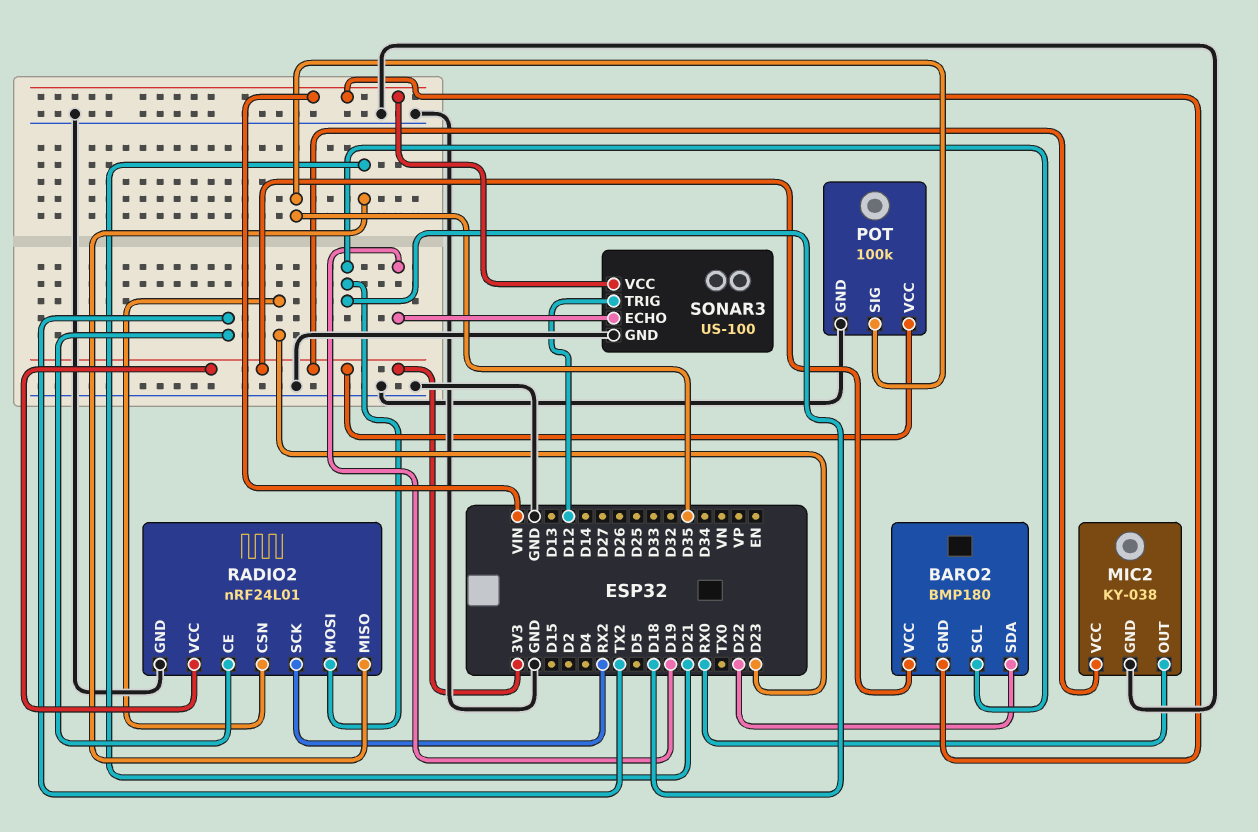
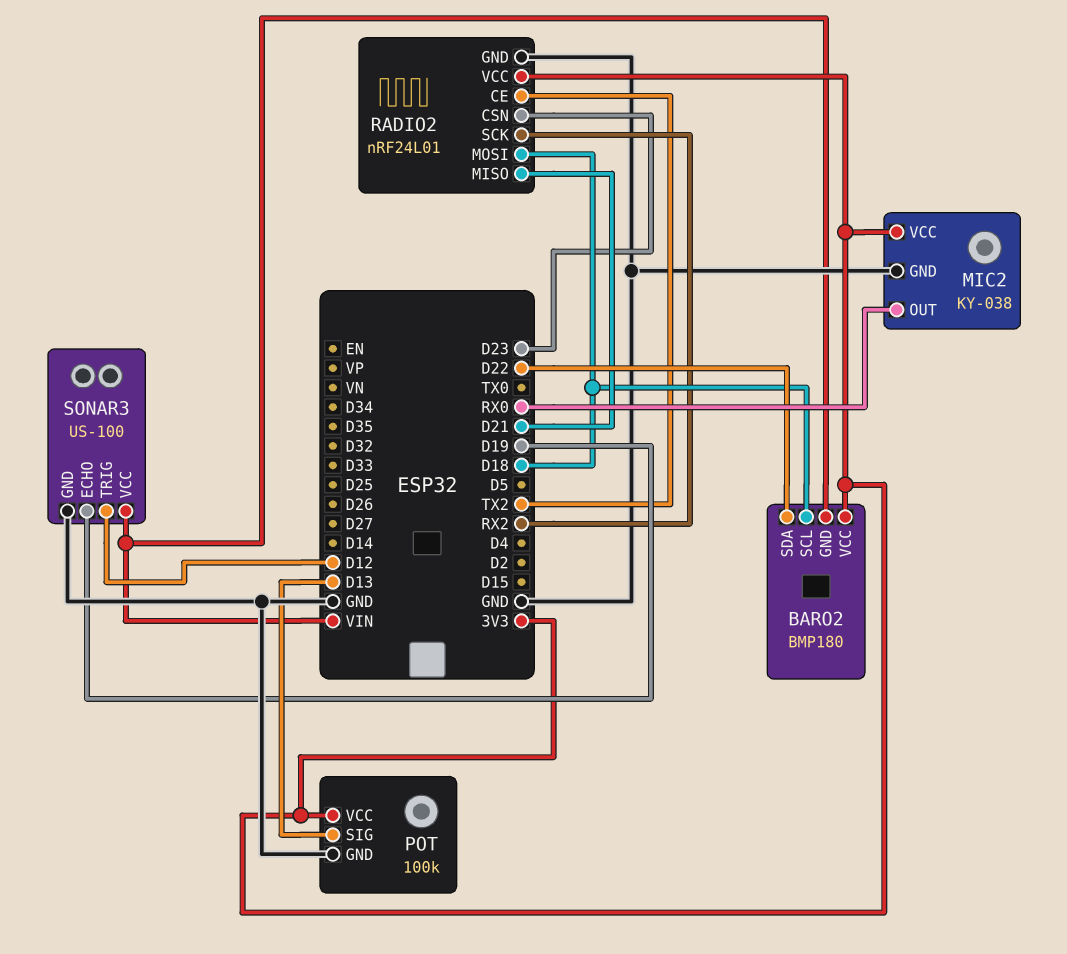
POT pin SIG: D35 -> D13

